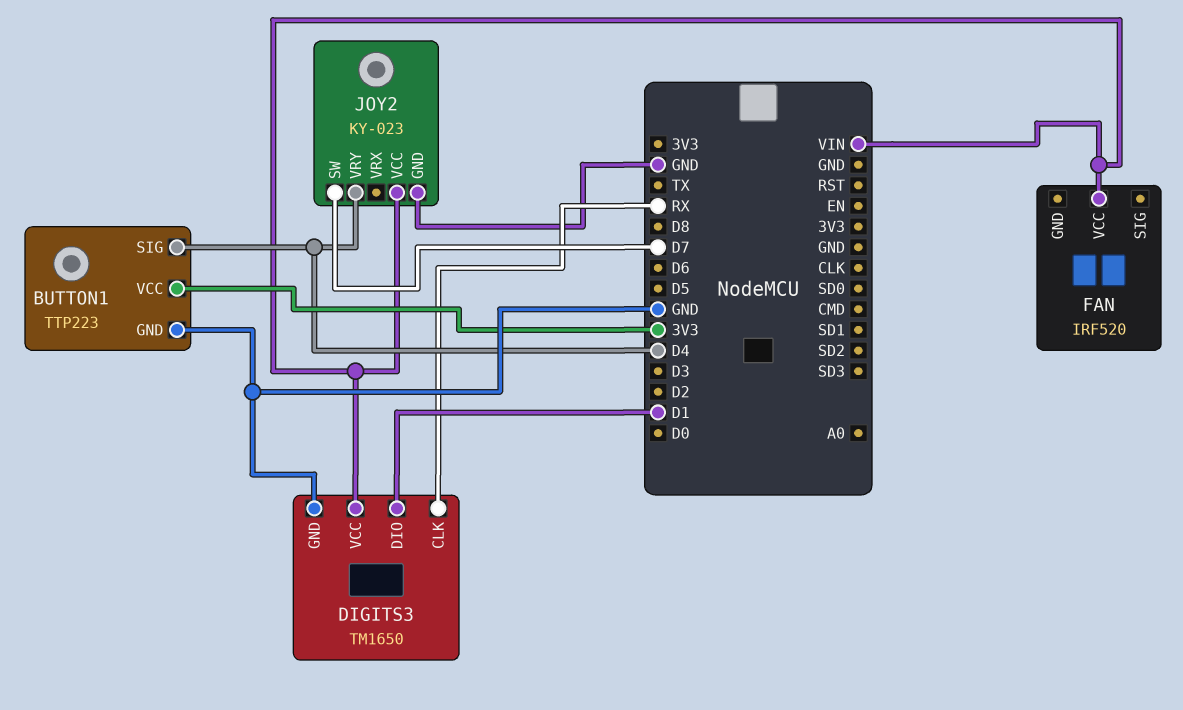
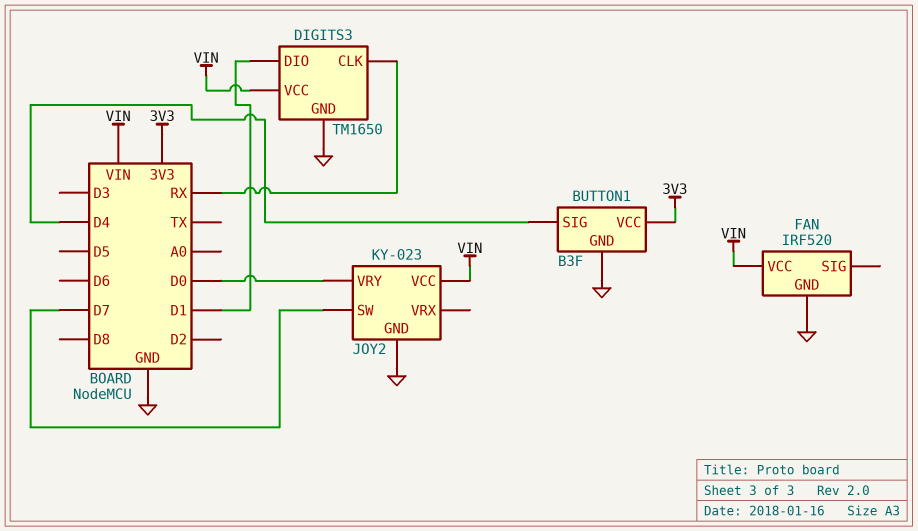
BUTTON1: TTP223 -> B3F
FAN pin GND: none -> GND
JOY2 pin VRY: D4 -> D0

